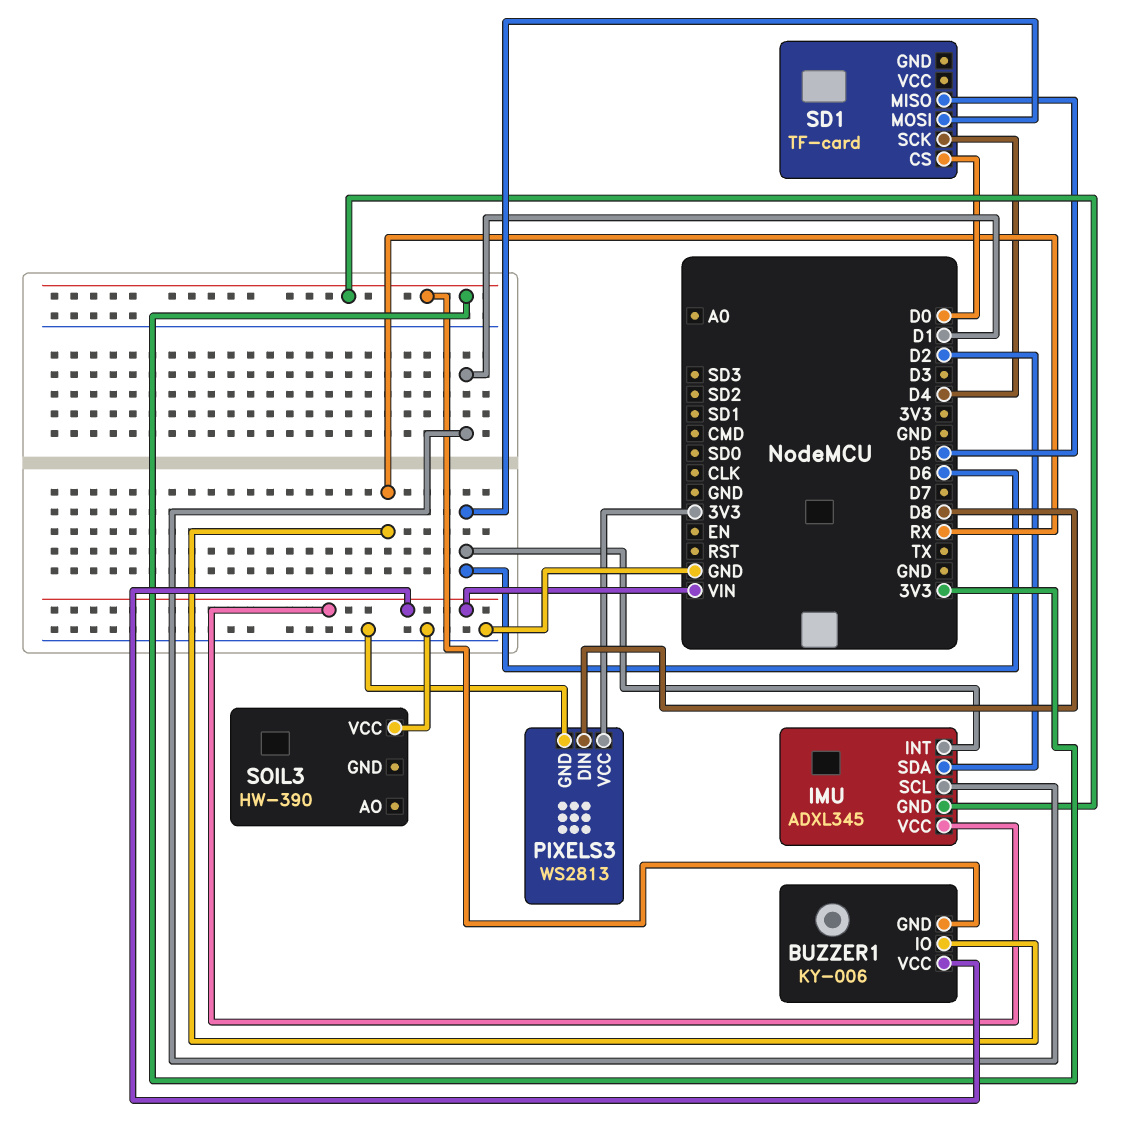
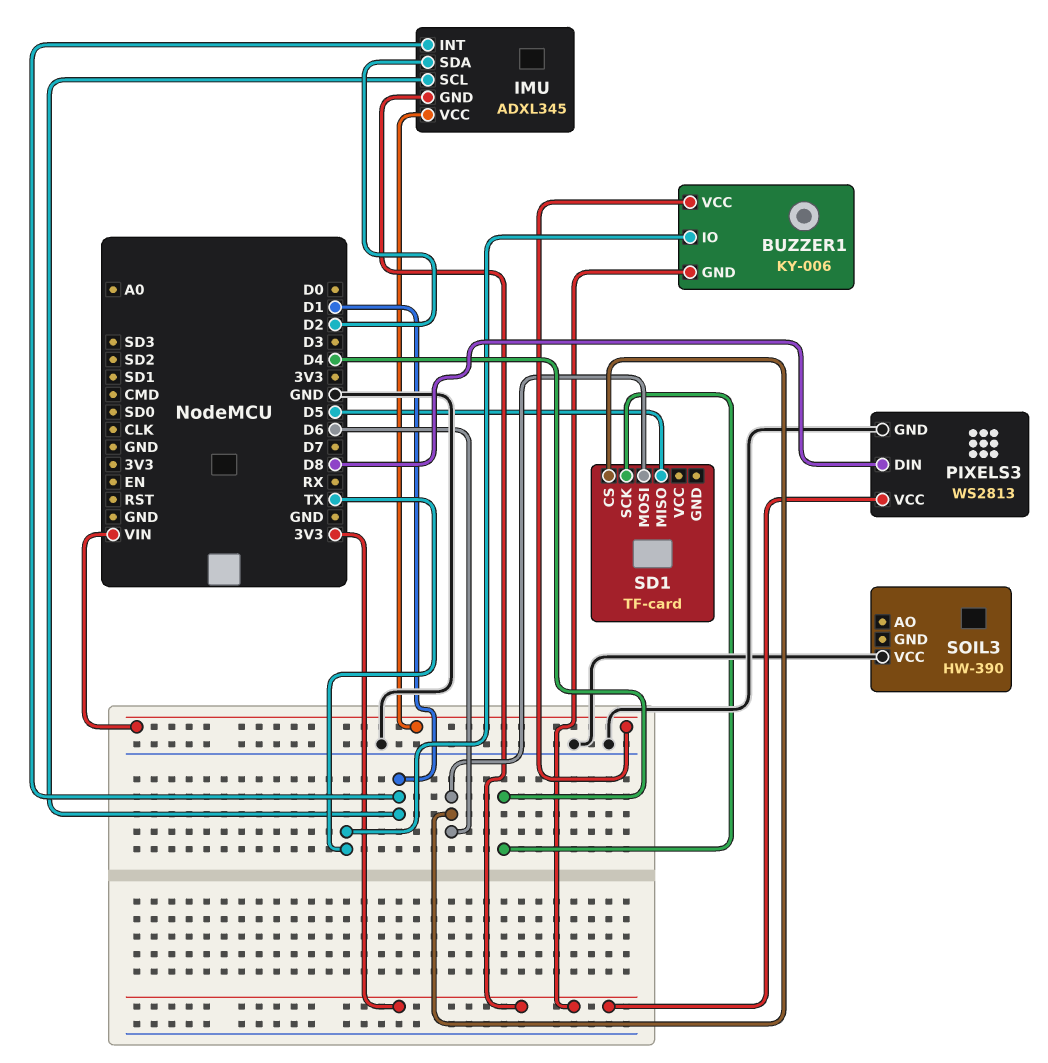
BUZZER1 pin IO: RX -> TX
IMU pin INT: D6 -> D1
SD1 pin CS: D0 -> D6

